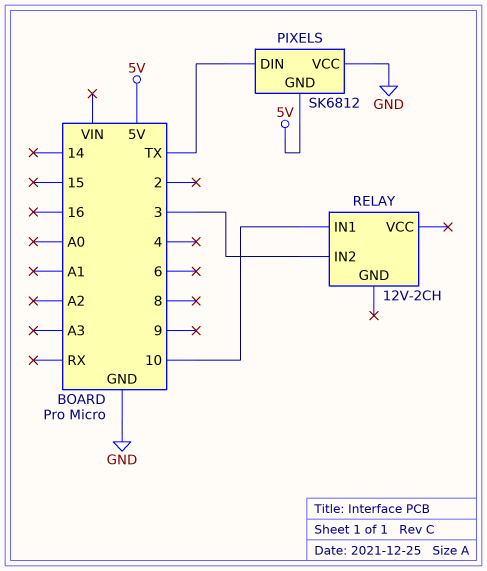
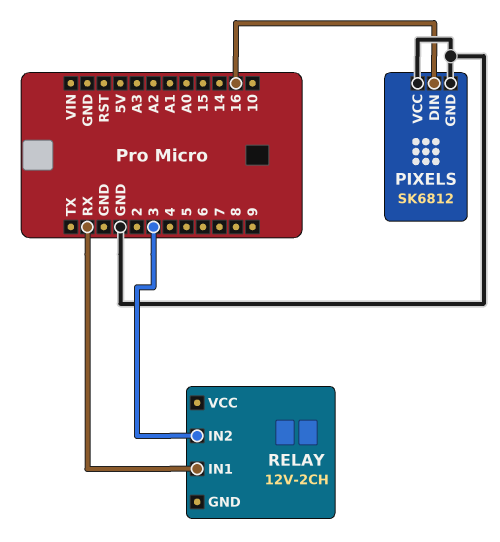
PIXELS pin DIN: TX -> 16
PIXELS pin GND: 5V -> GND
RELAY pin IN1: 10 -> RX

